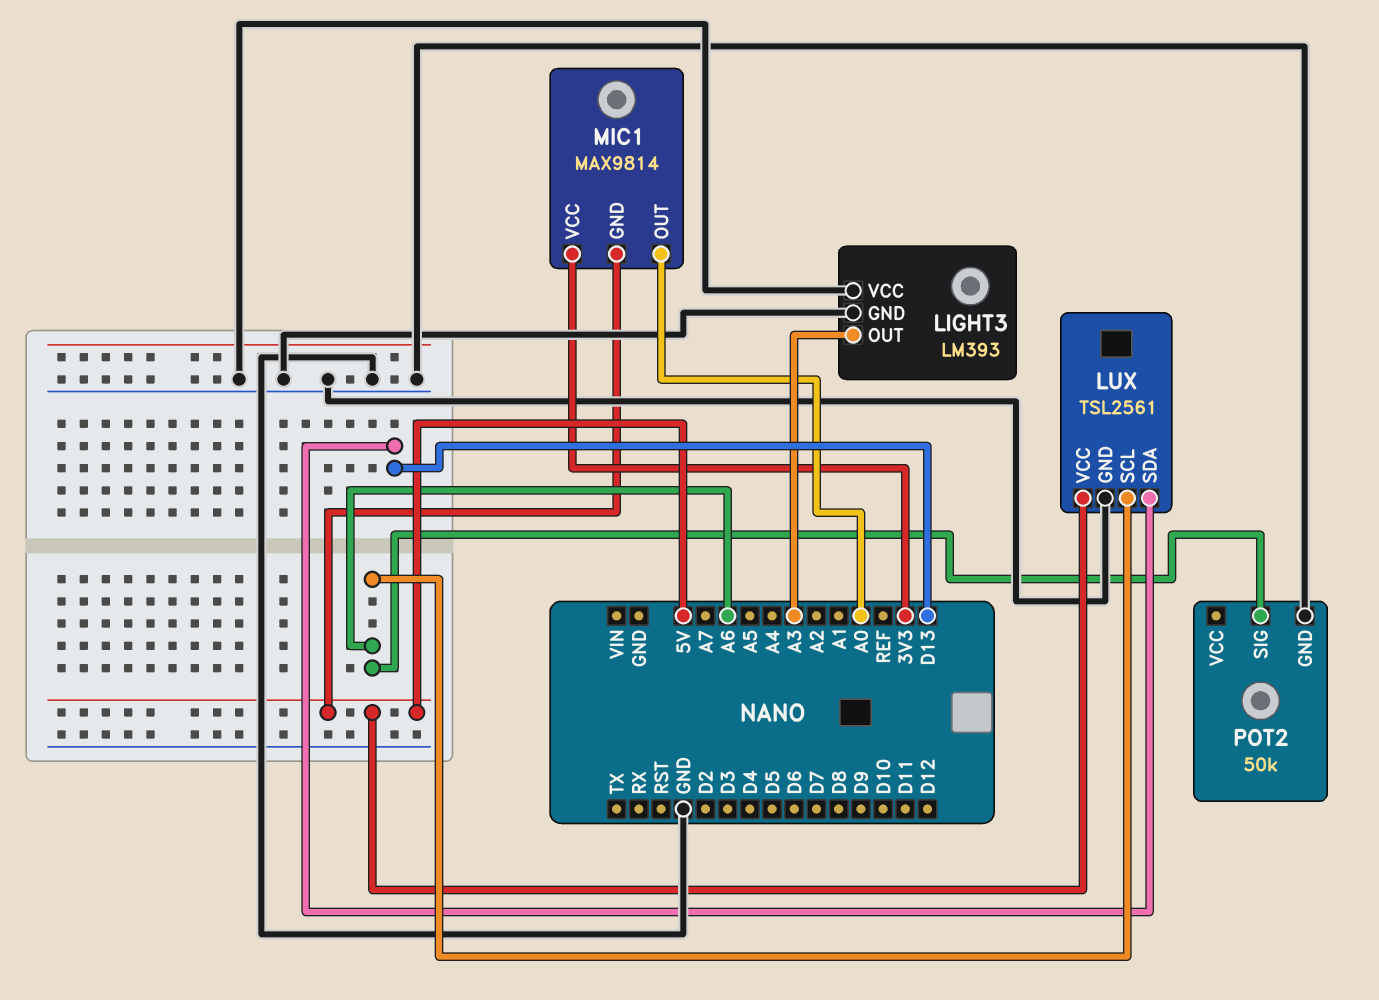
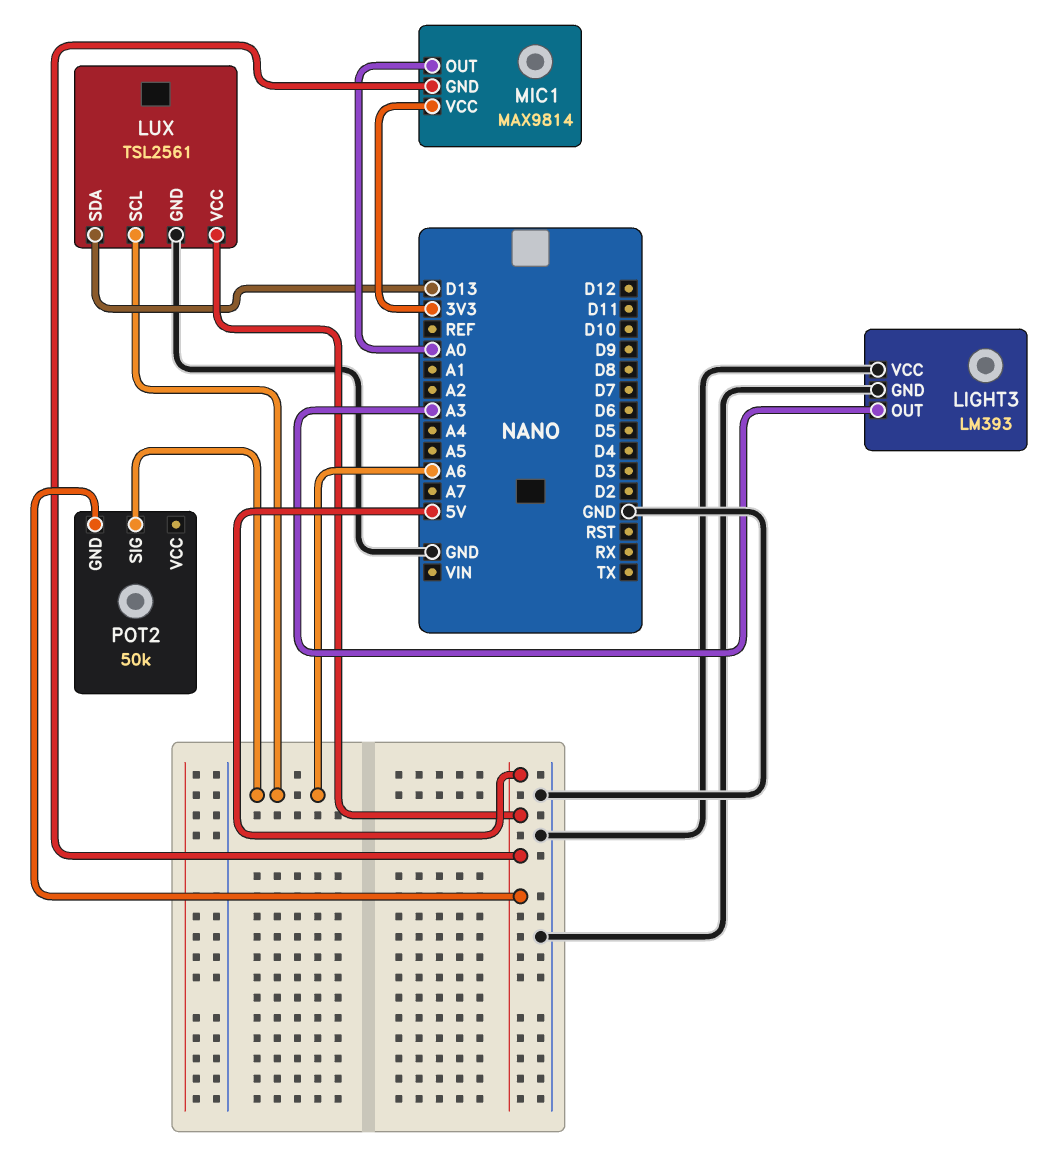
POT2 pin GND: GND -> 5V

